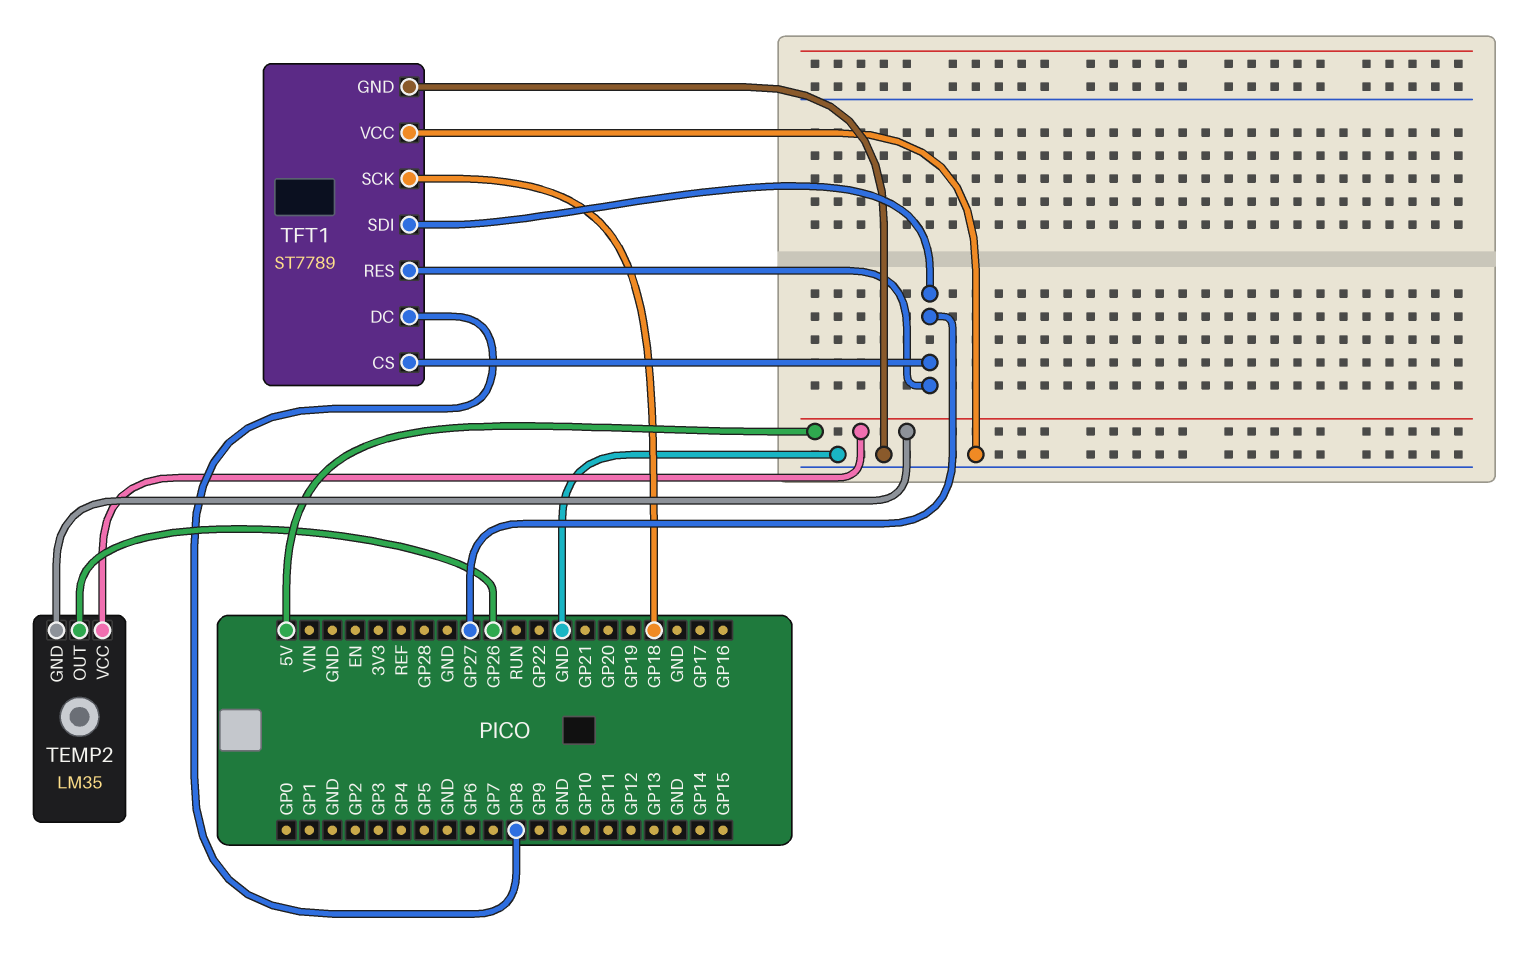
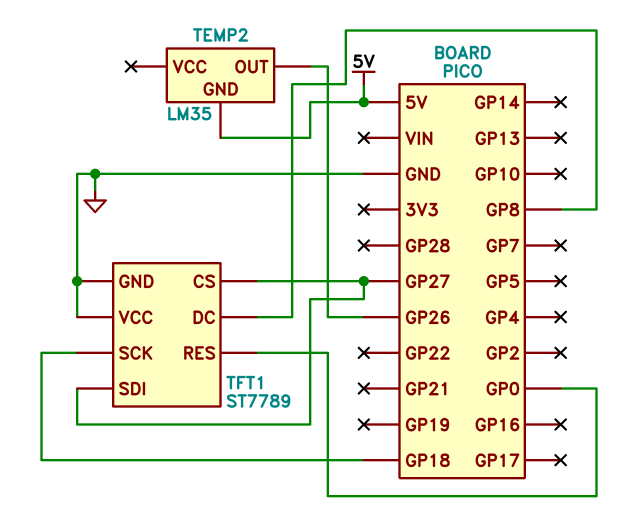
TEMP2 pin VCC: 5V -> none
TFT1 pin RES: GP27 -> GP0

